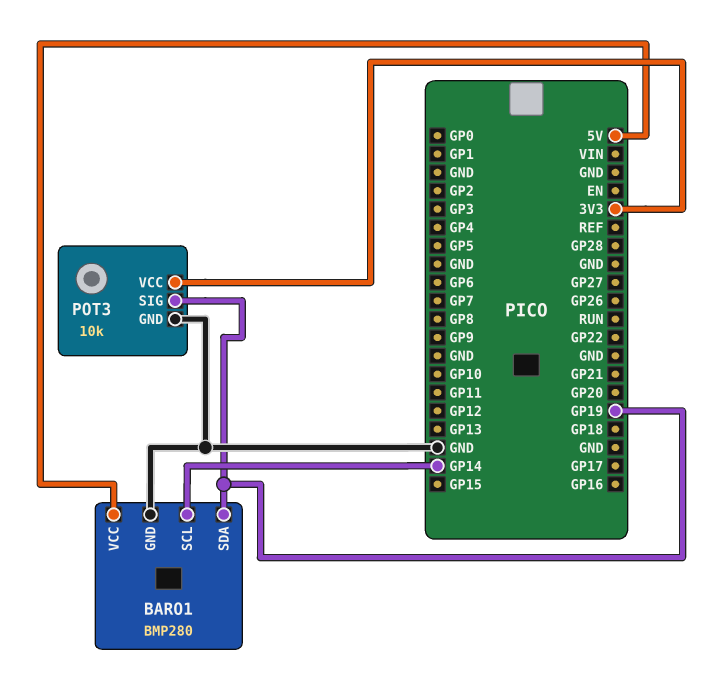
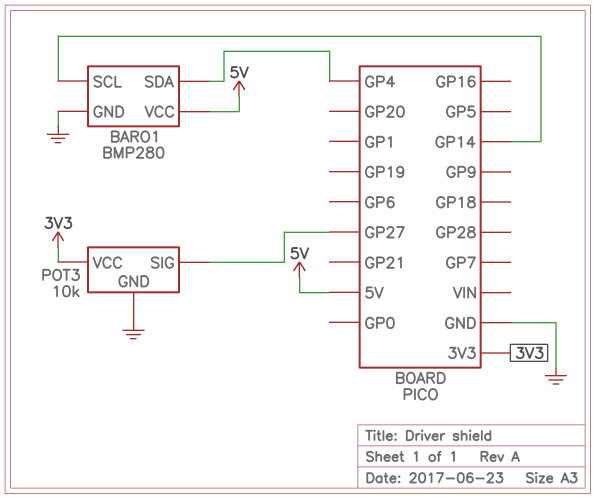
BARO1 pin SDA: GP19 -> GP4
POT3 pin SIG: GP19 -> GP27

